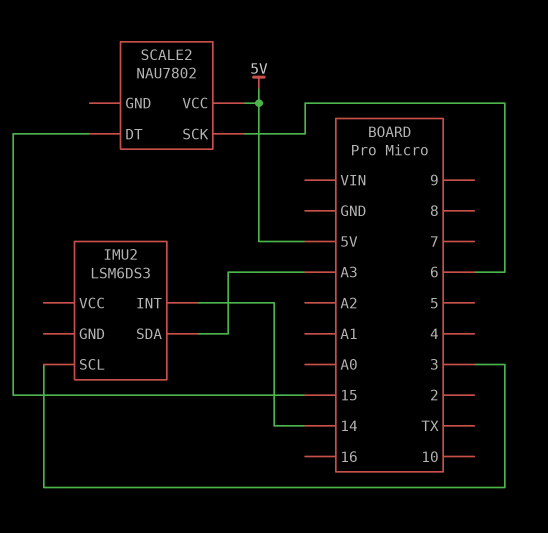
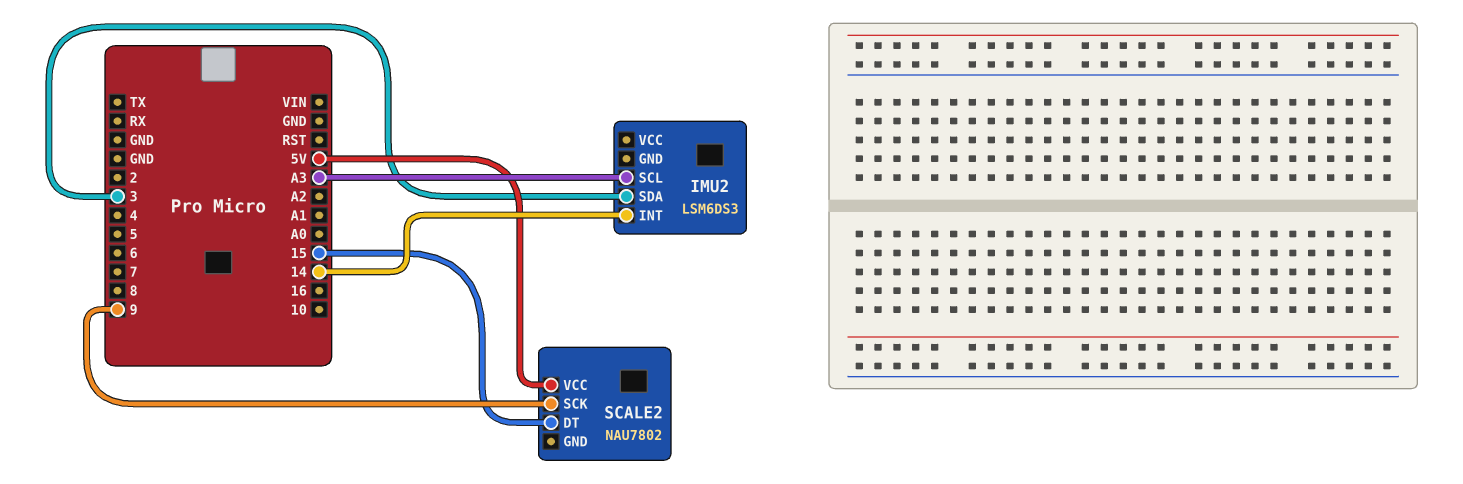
IMU2 pin SCL: 3 -> A3
IMU2 pin SDA: A3 -> 3
SCALE2 pin SCK: 6 -> 9

